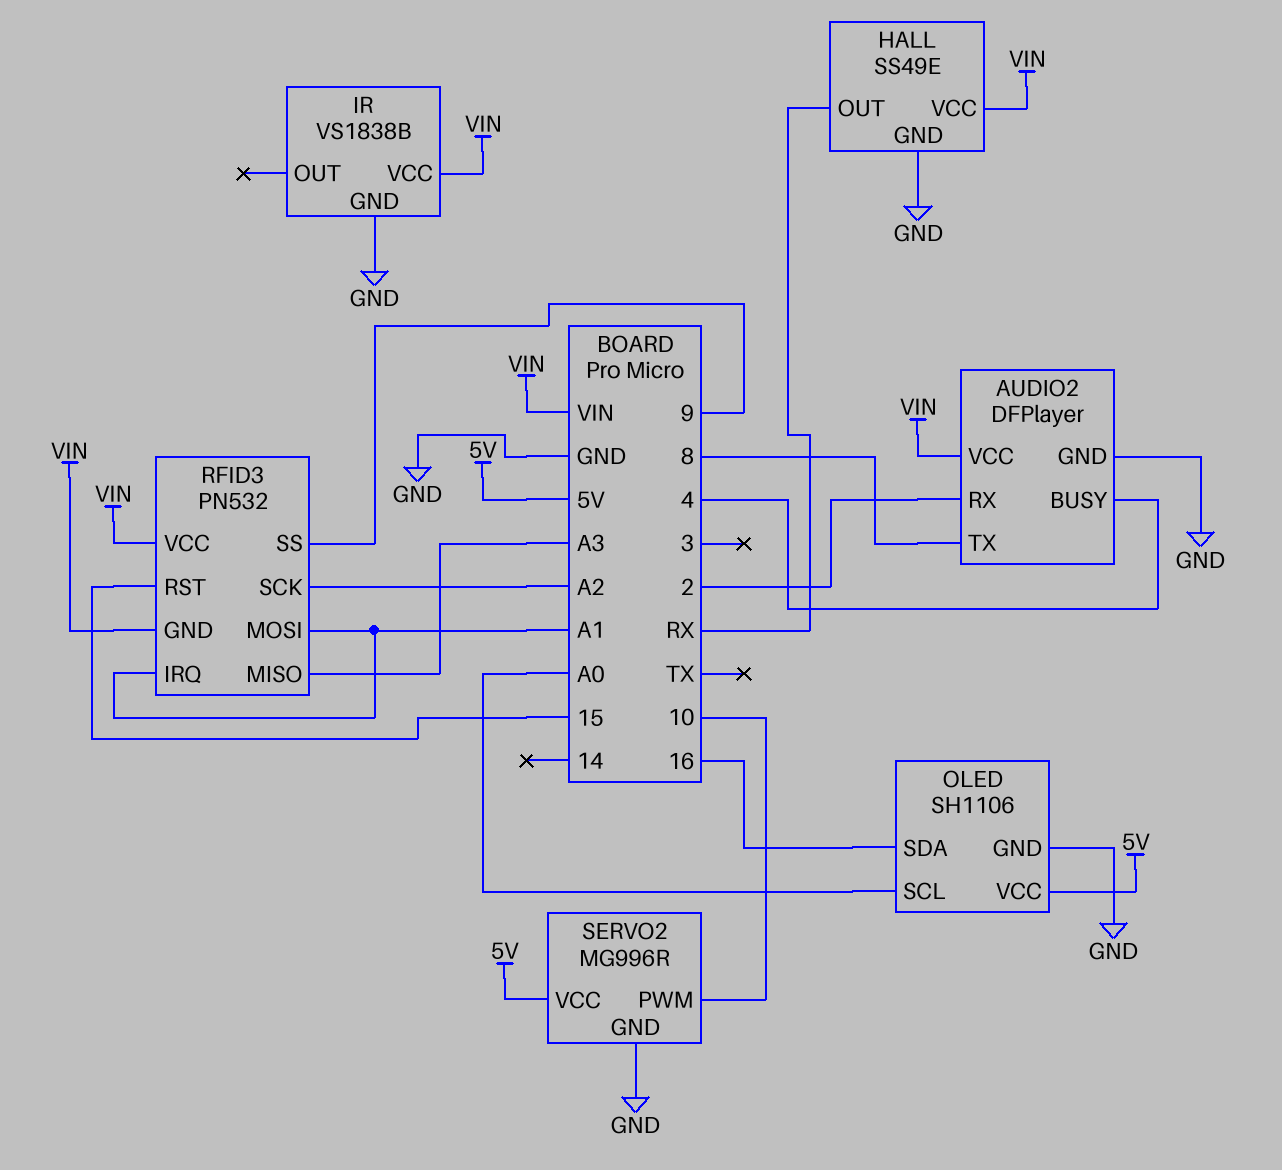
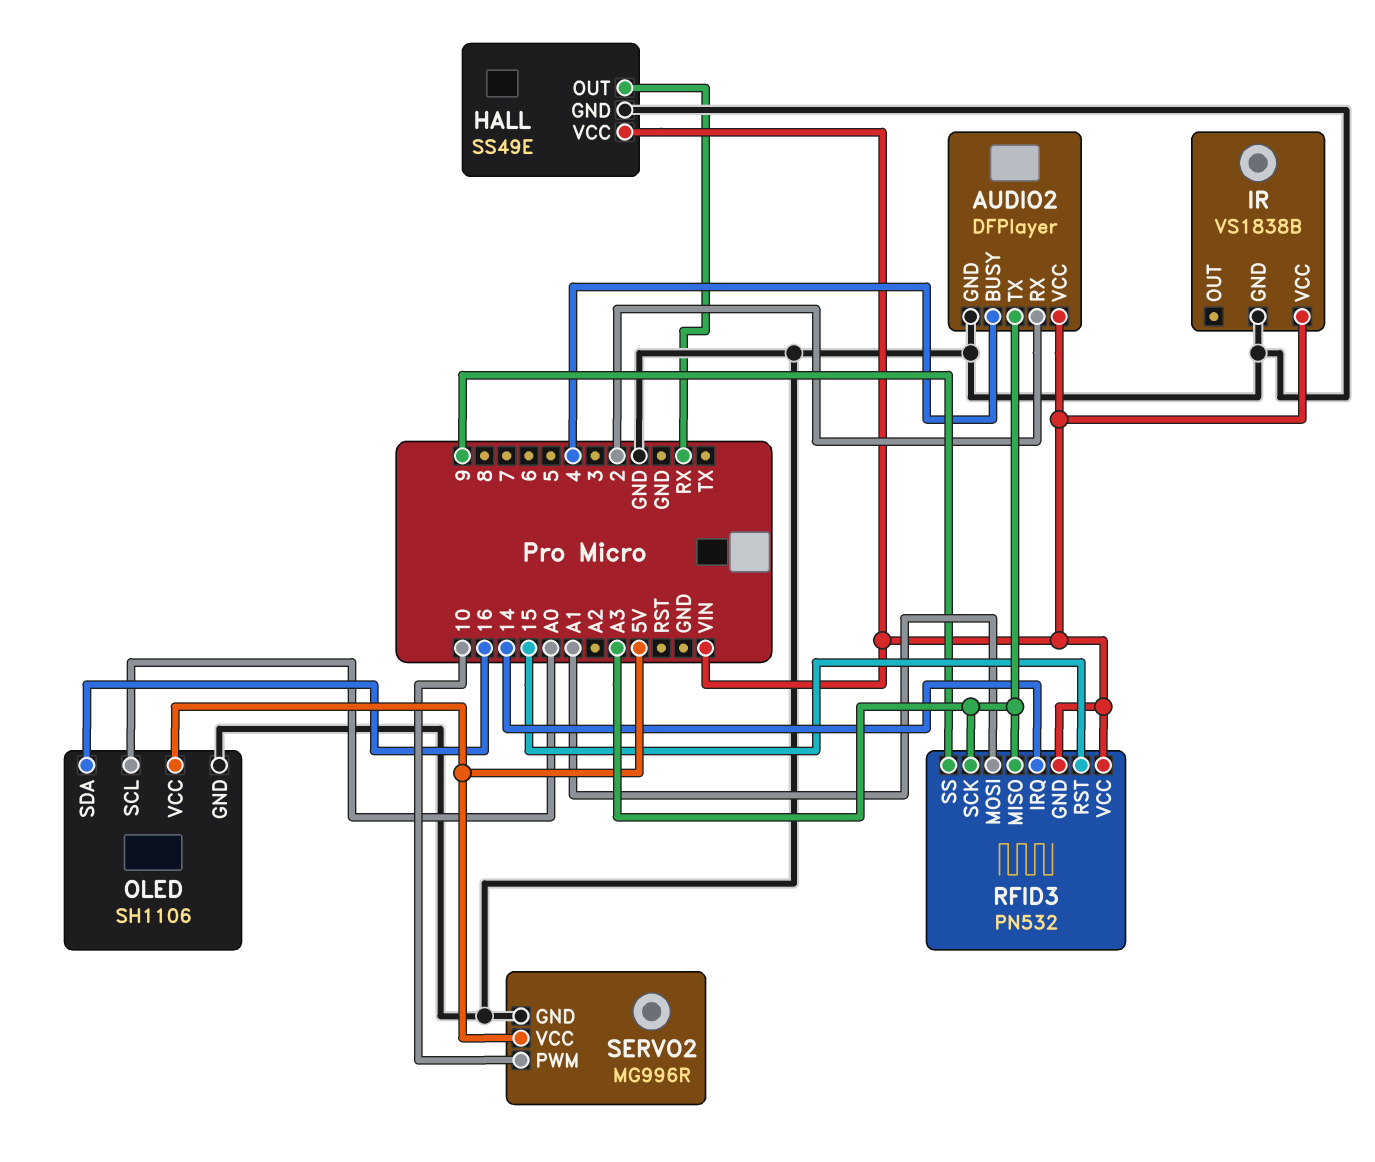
AUDIO2 pin TX: 8 -> A3
RFID3 pin IRQ: A1 -> 14
RFID3 pin SCK: A2 -> A3

